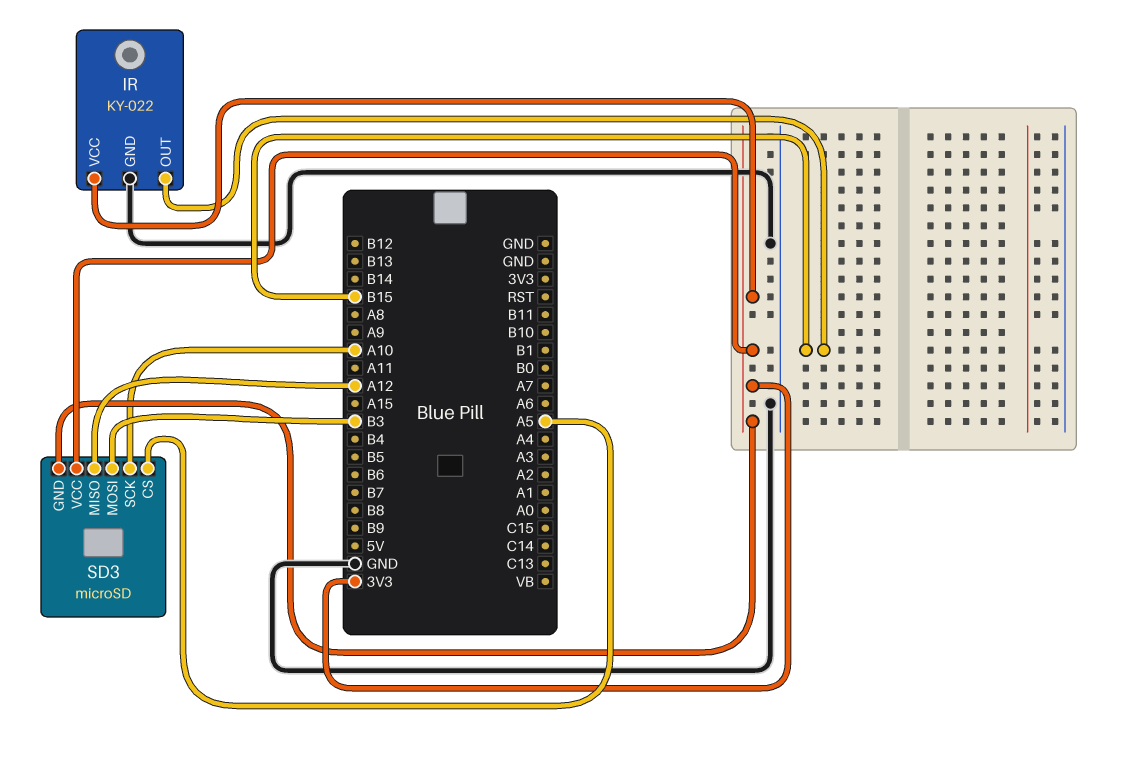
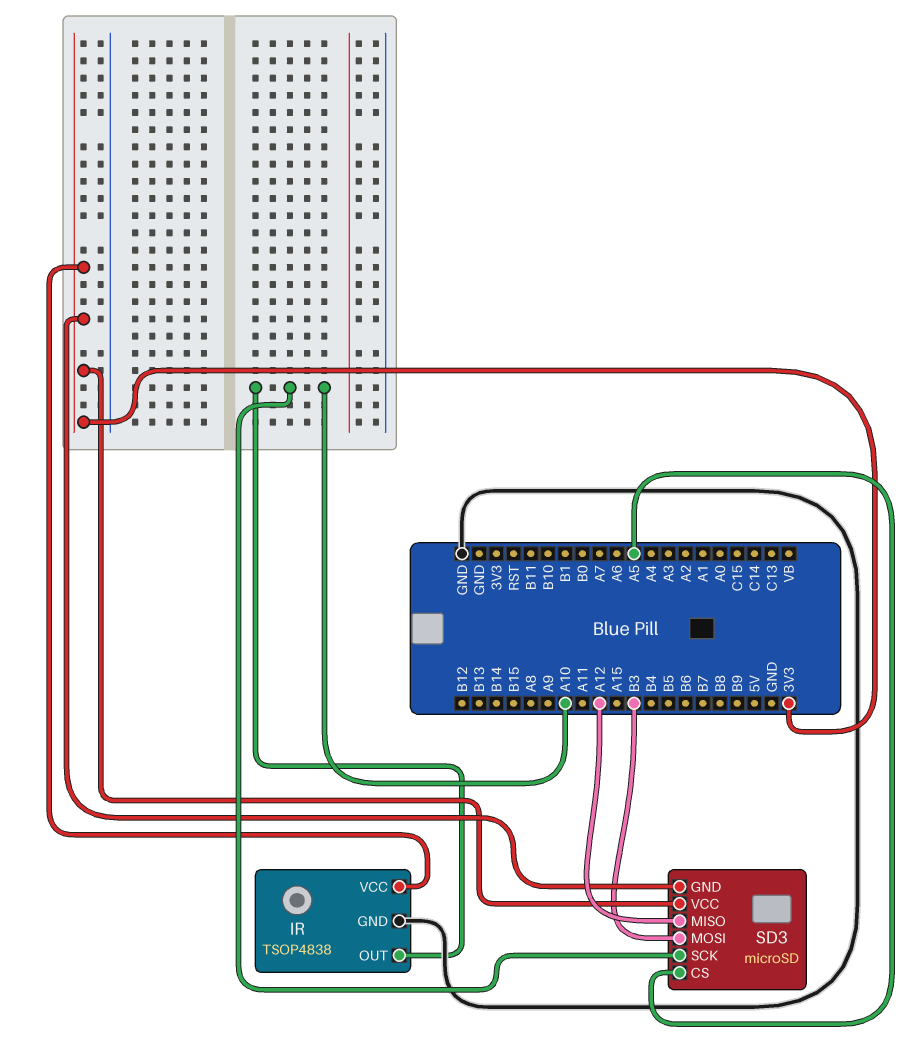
IR: KY-022 -> TSOP4838
IR pin OUT: B15 -> A10

